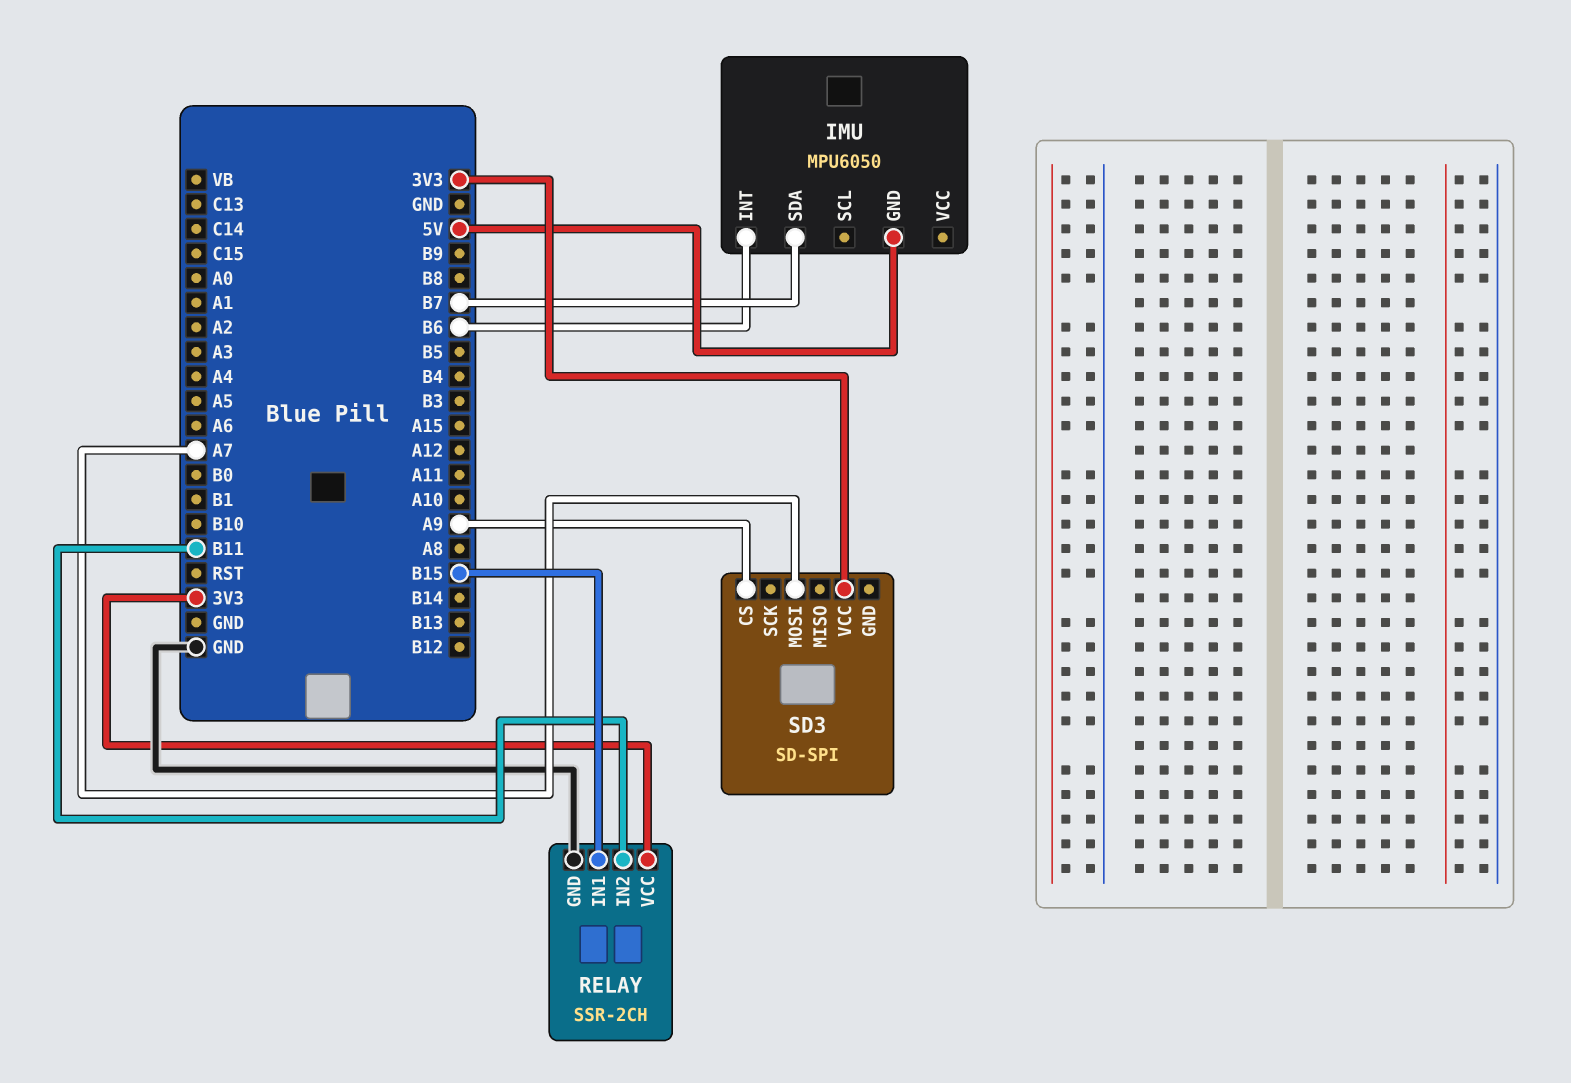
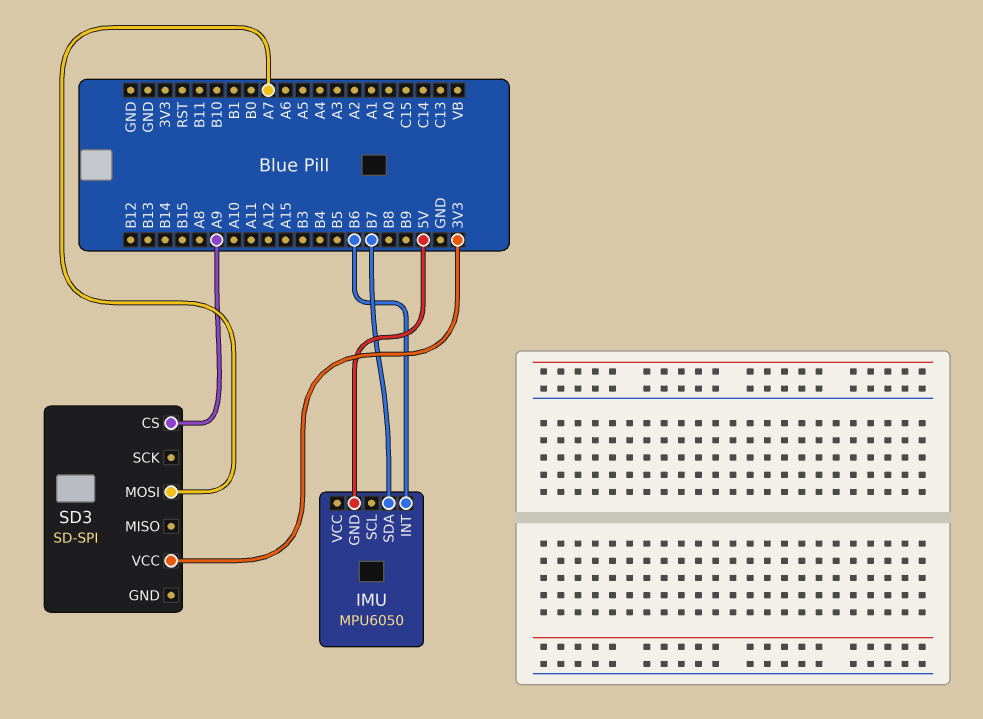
RELAY: SSR-2CH -> none
RELAY pin GND: GND -> none
RELAY pin IN1: B15 -> none
RELAY pin IN2: B11 -> none
RELAY pin VCC: 3V3 -> none

